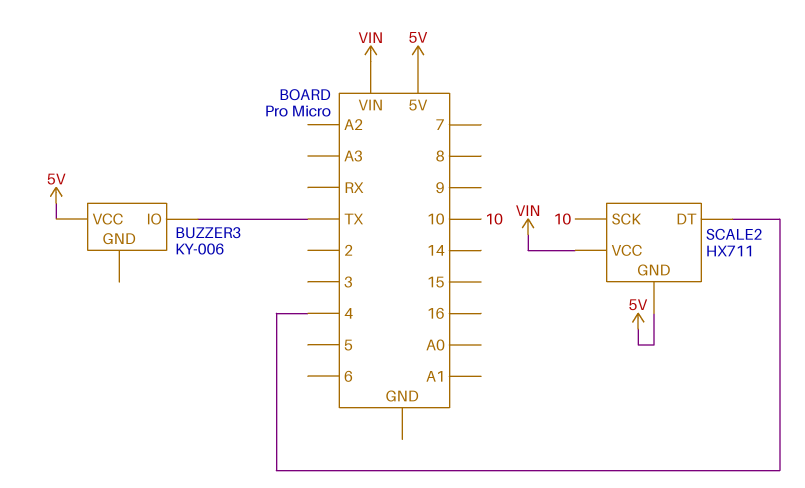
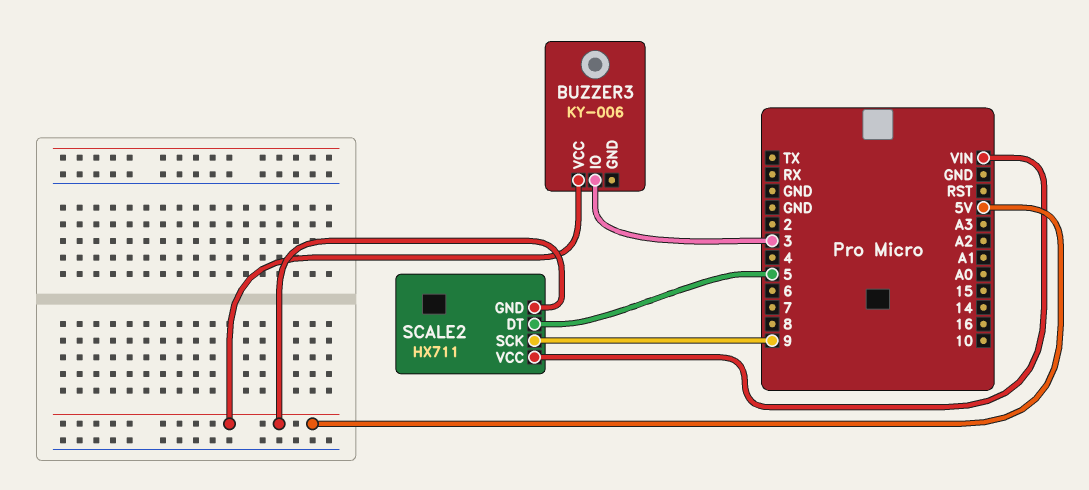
BUZZER3 pin IO: TX -> 3
SCALE2 pin DT: 4 -> 5
SCALE2 pin SCK: 10 -> 9

